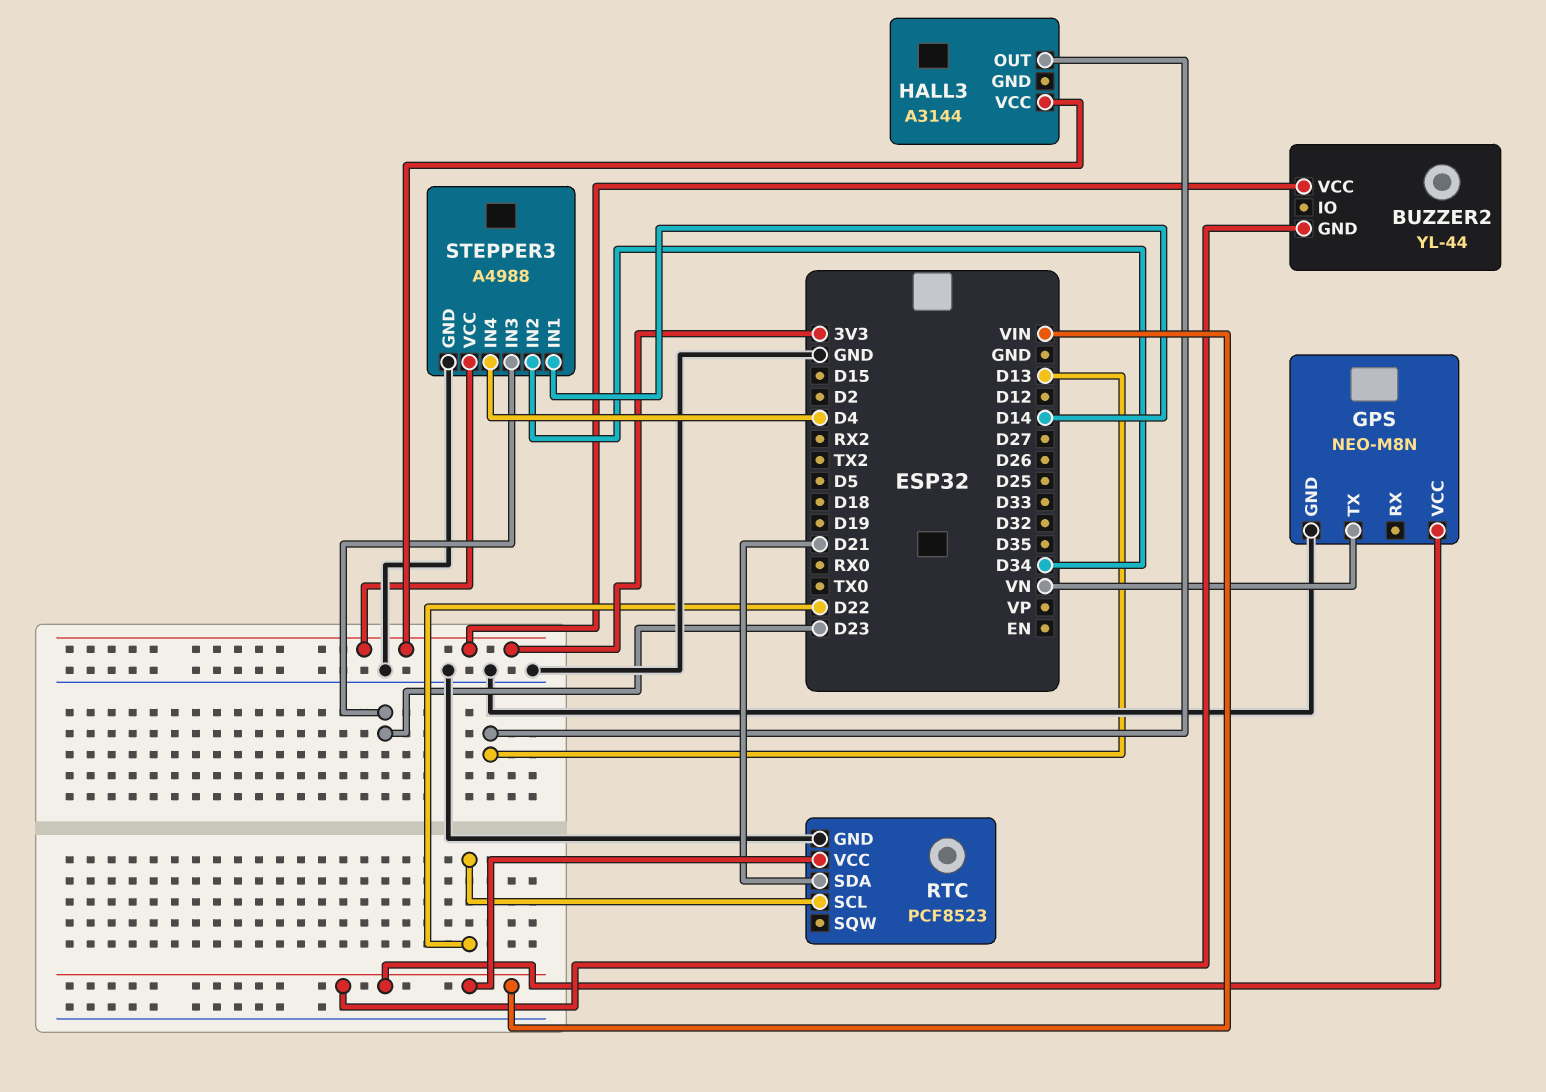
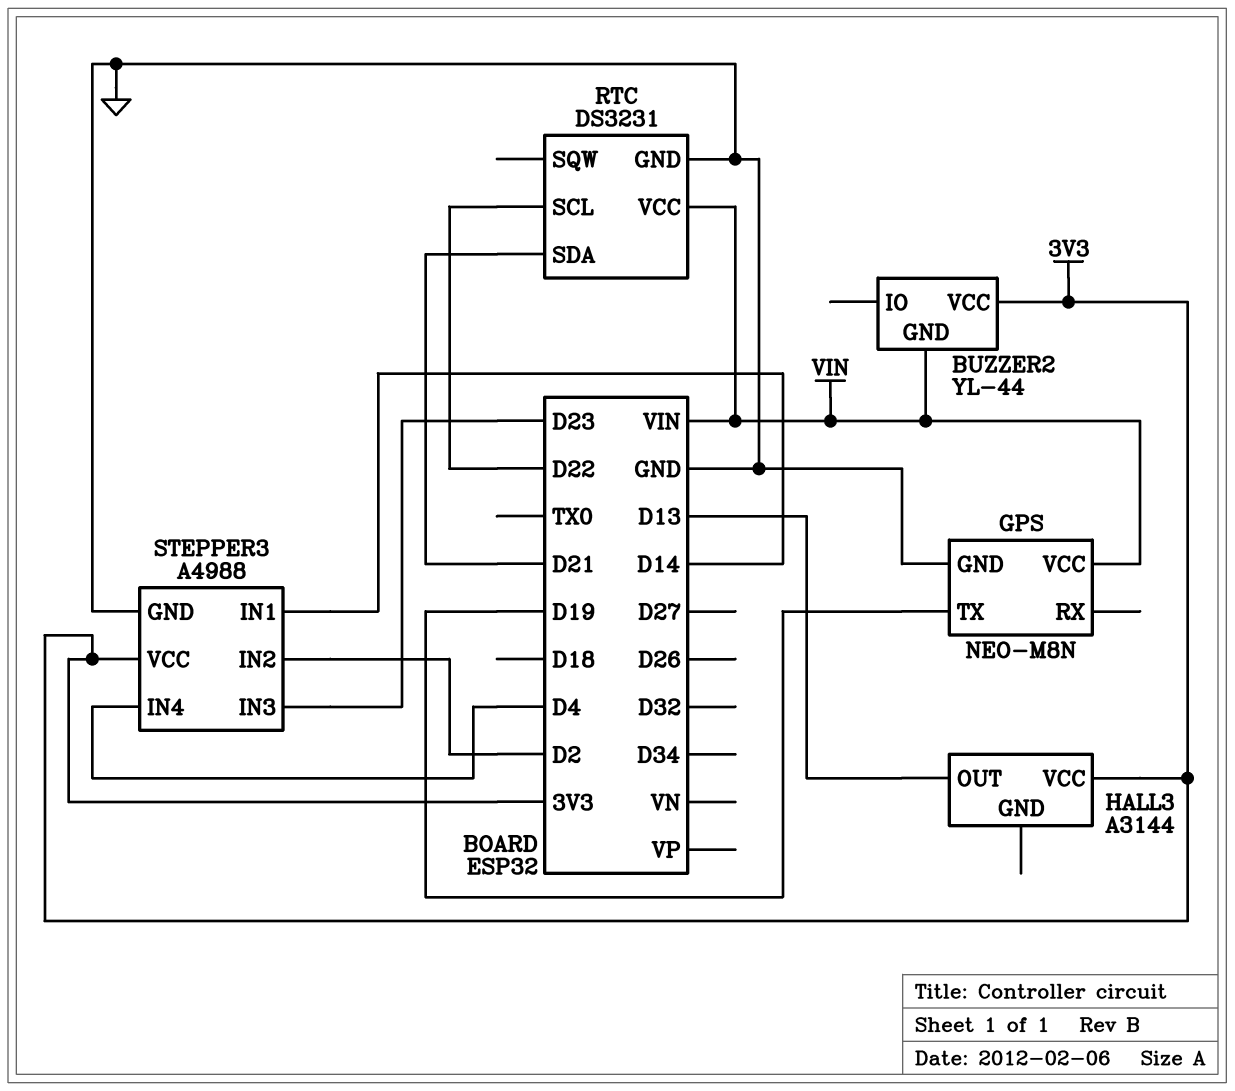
GPS pin TX: VN -> D19
RTC: PCF8523 -> DS3231
STEPPER3 pin IN2: D34 -> D2

